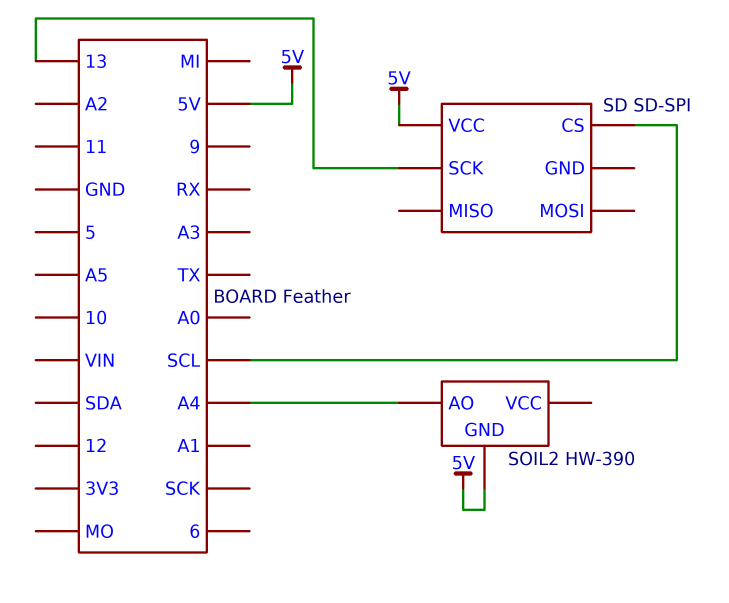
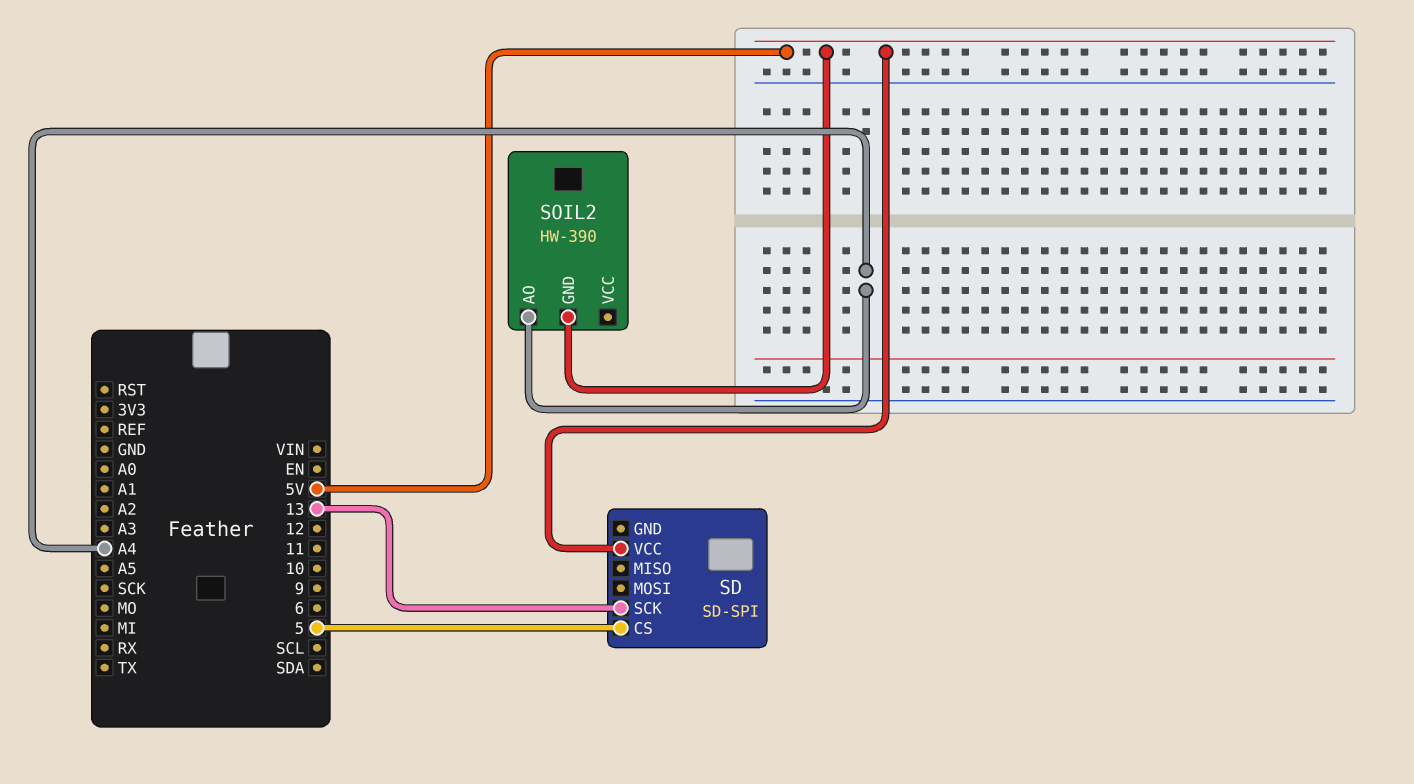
SD pin CS: SCL -> 5

